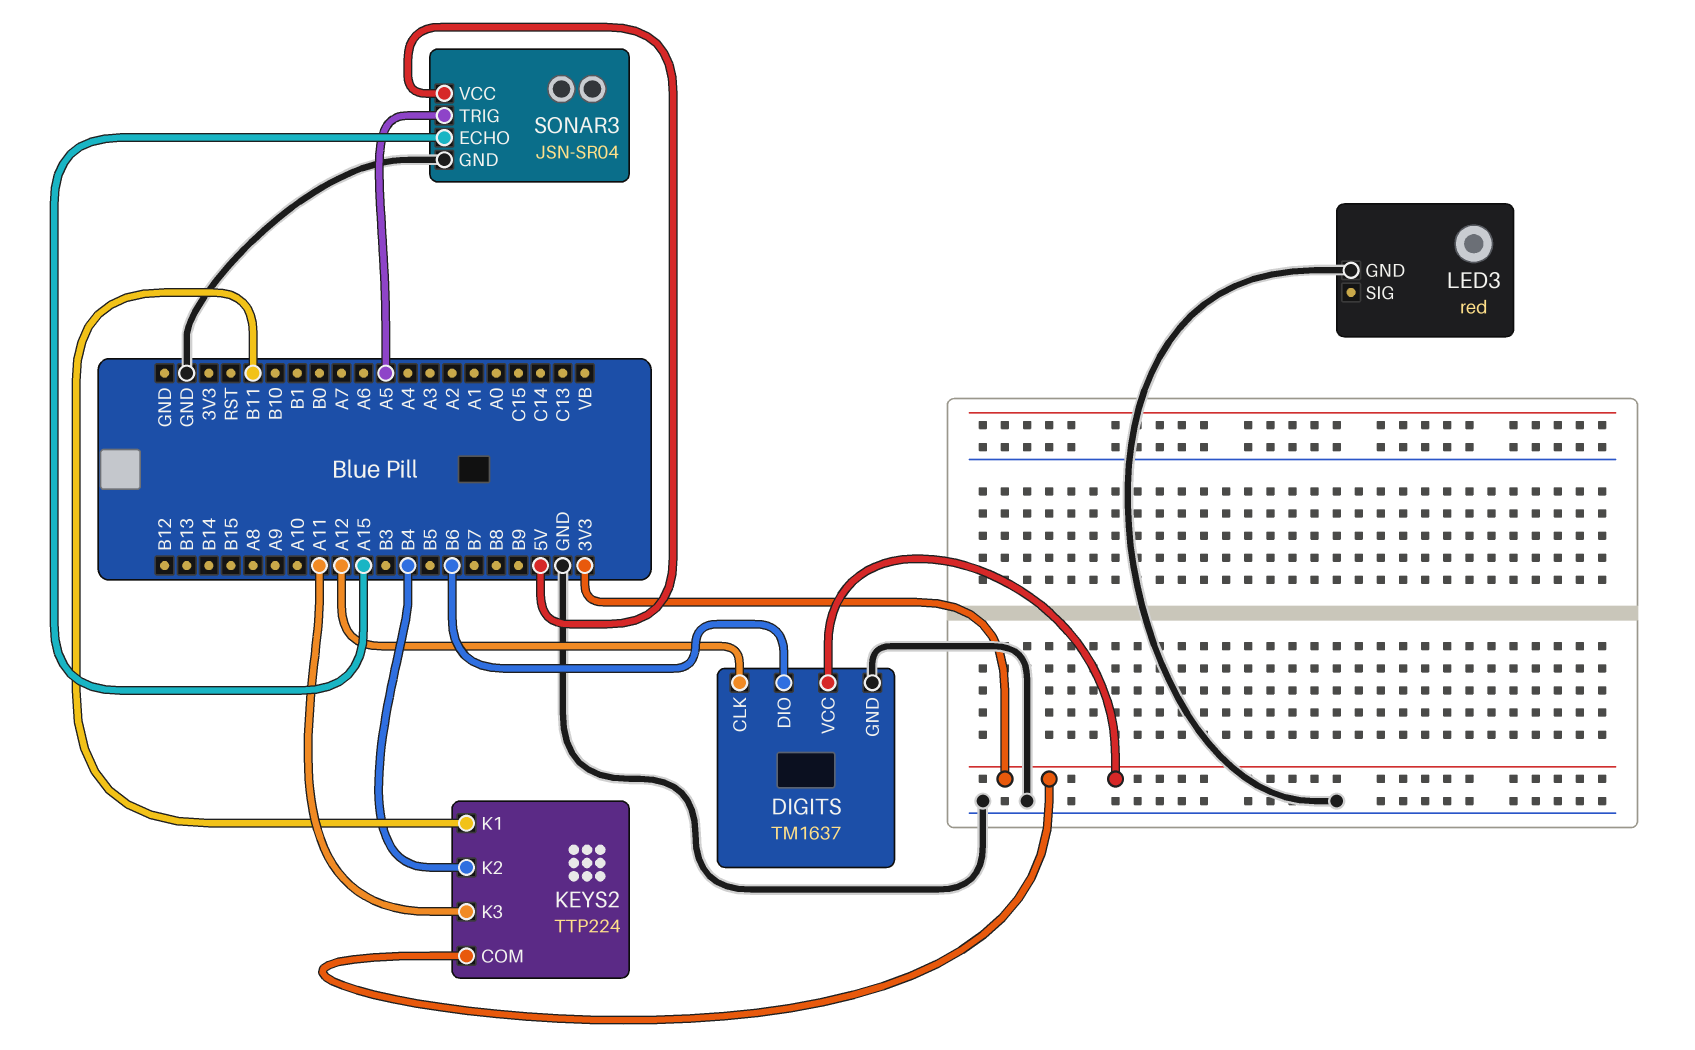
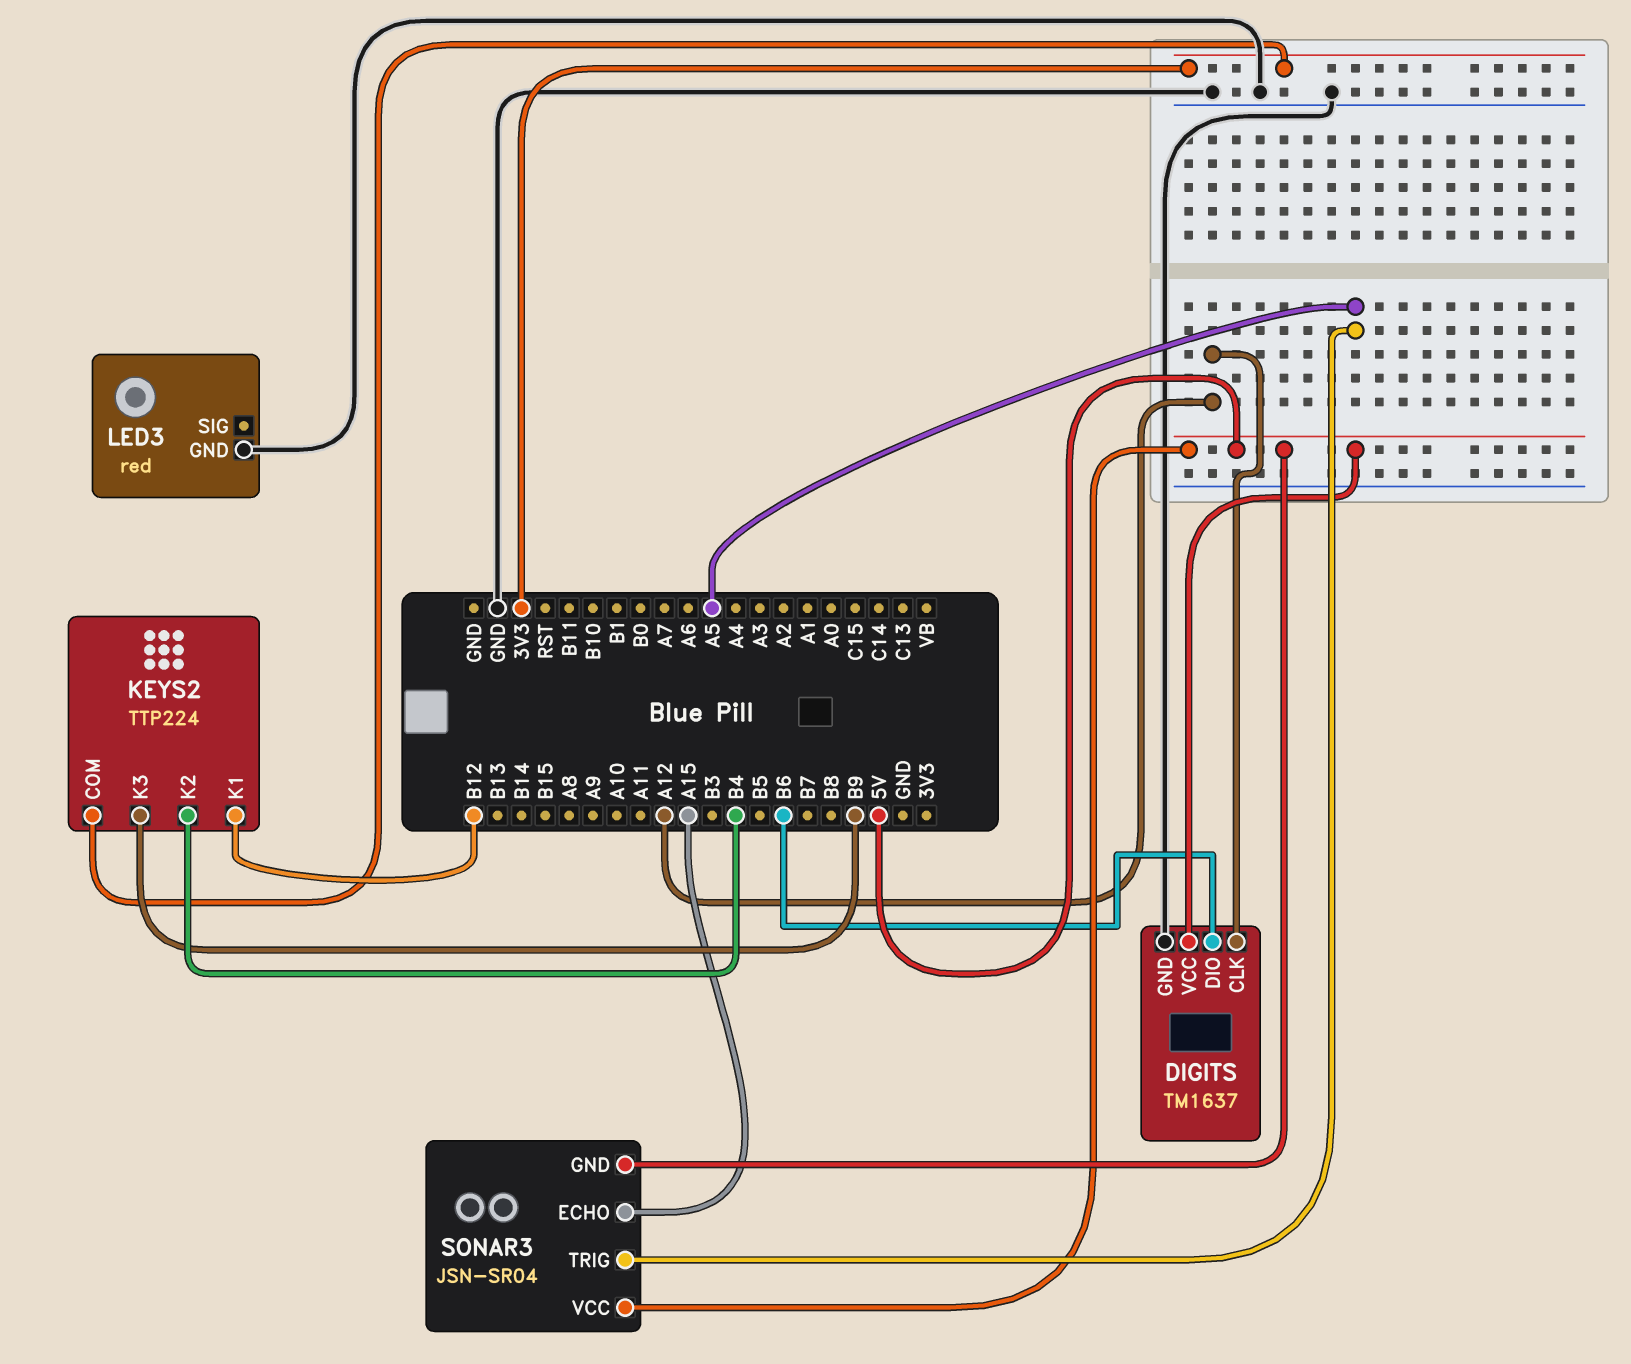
DIGITS pin VCC: 3V3 -> 5V
KEYS2 pin K1: B11 -> B12
KEYS2 pin K3: A11 -> B9
SONAR3 pin GND: GND -> 5V

